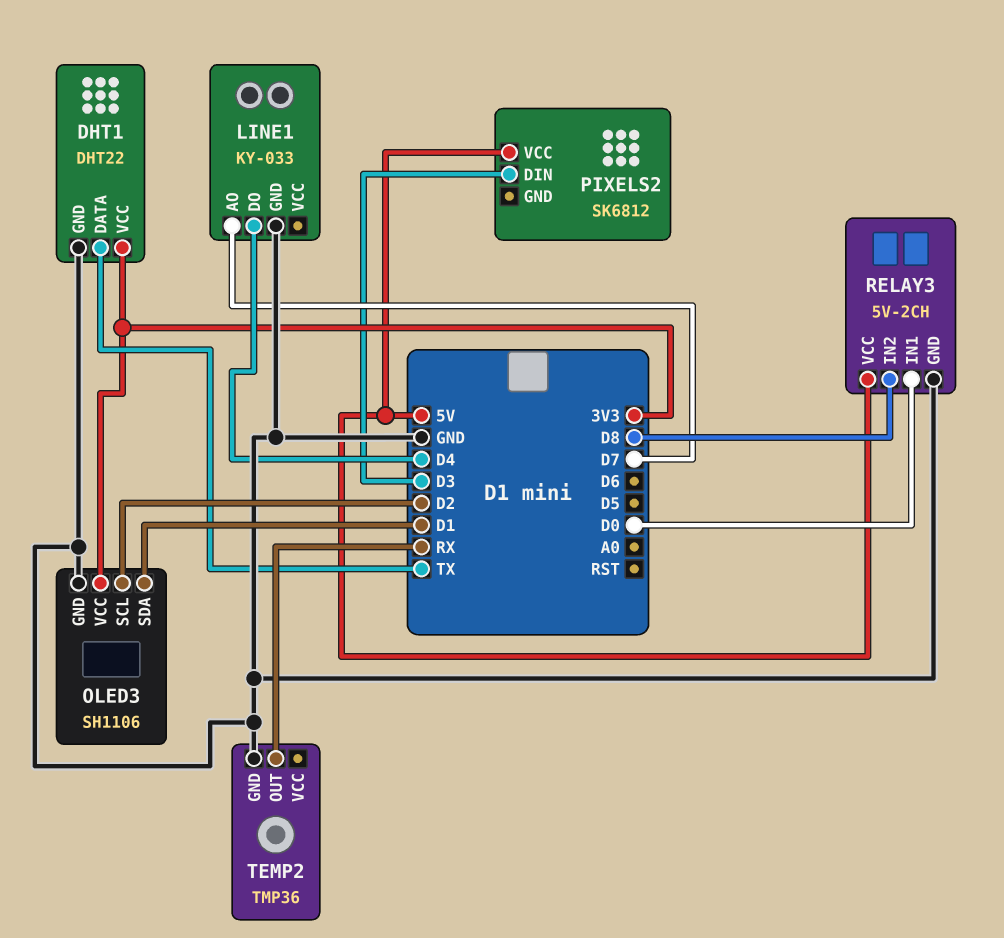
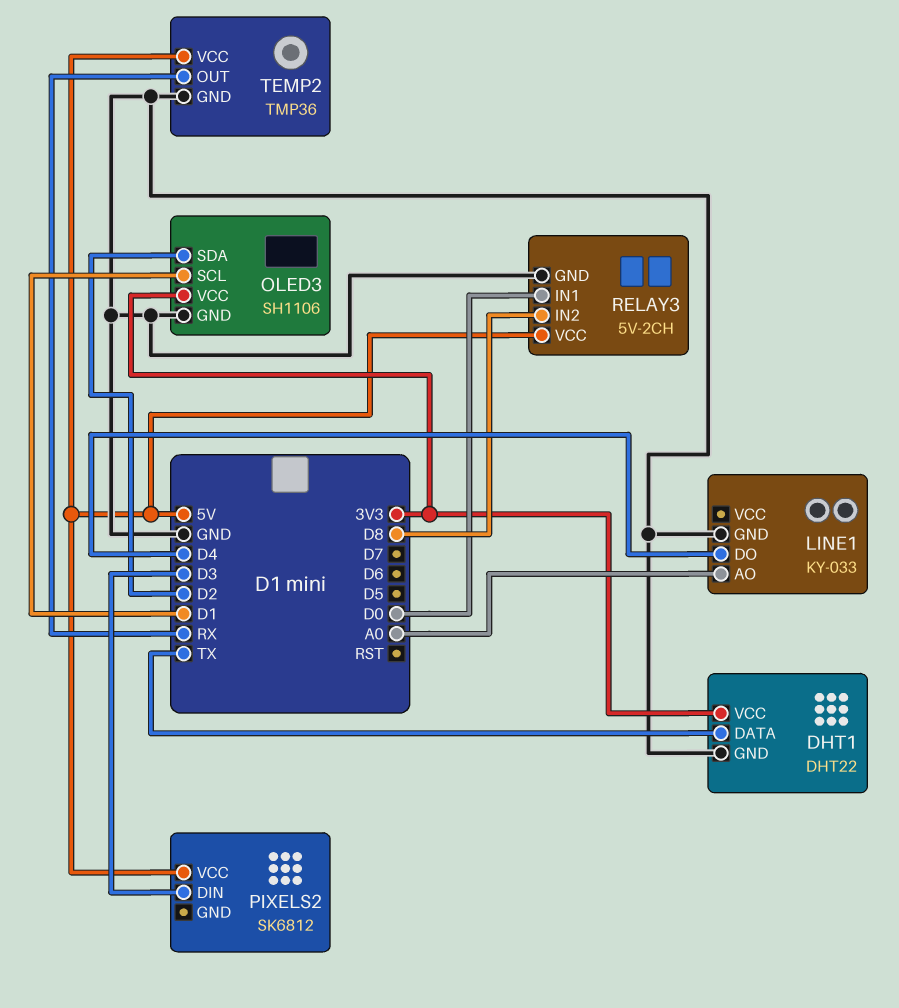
LINE1 pin AO: D7 -> A0
OLED3 pin SCL: D2 -> D1
OLED3 pin SDA: D1 -> D2
TEMP2 pin VCC: none -> 5V

